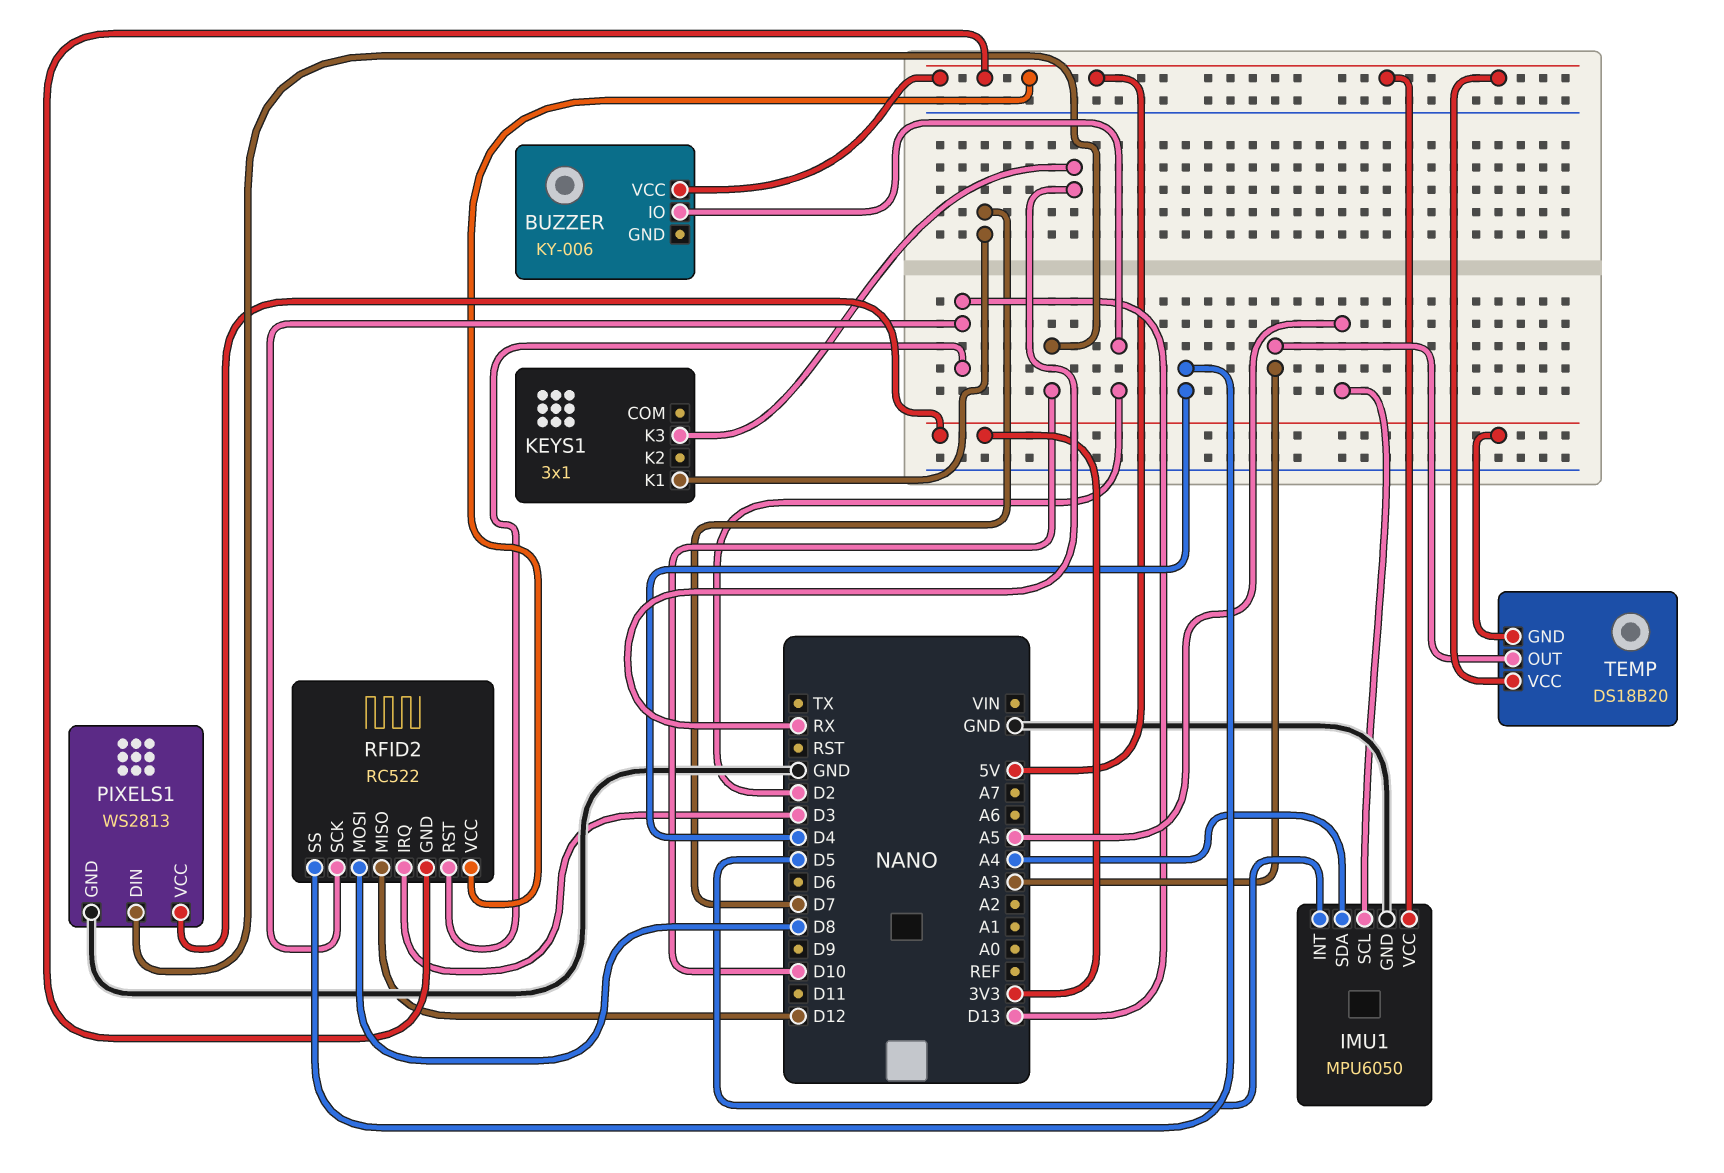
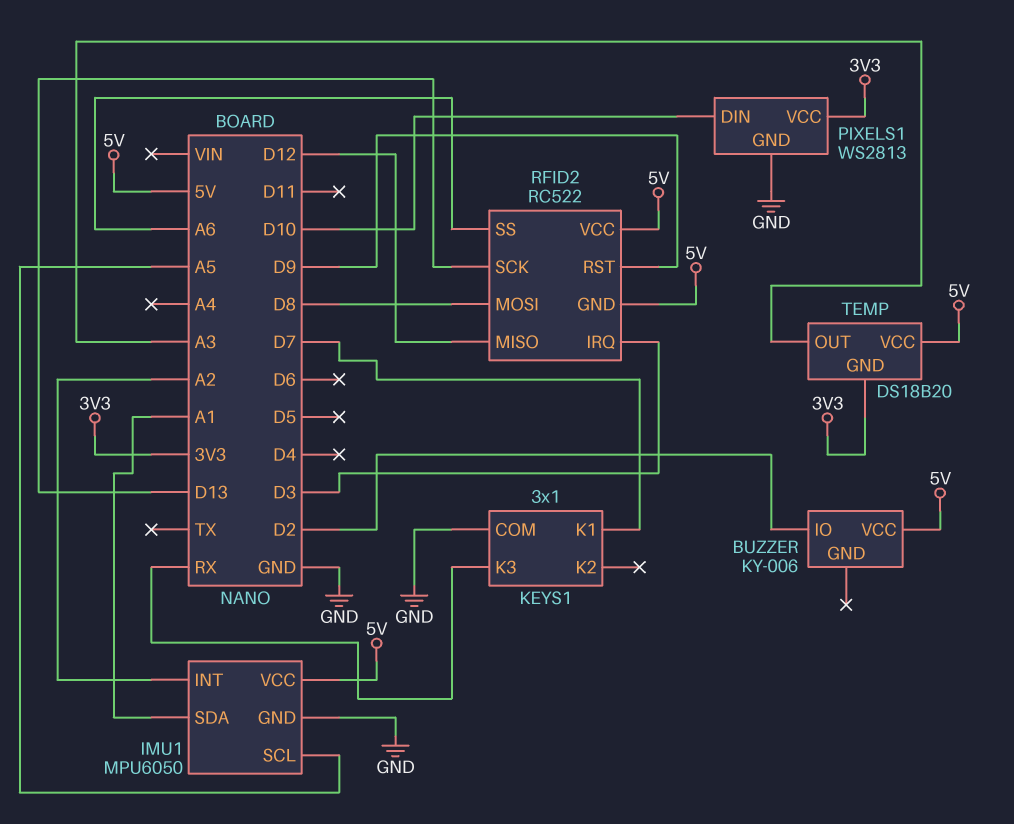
IMU1 pin INT: D5 -> A2
IMU1 pin SDA: A4 -> A1
KEYS1 pin COM: none -> GND
RFID2 pin RST: D13 -> D9
RFID2 pin SS: D4 -> A6

